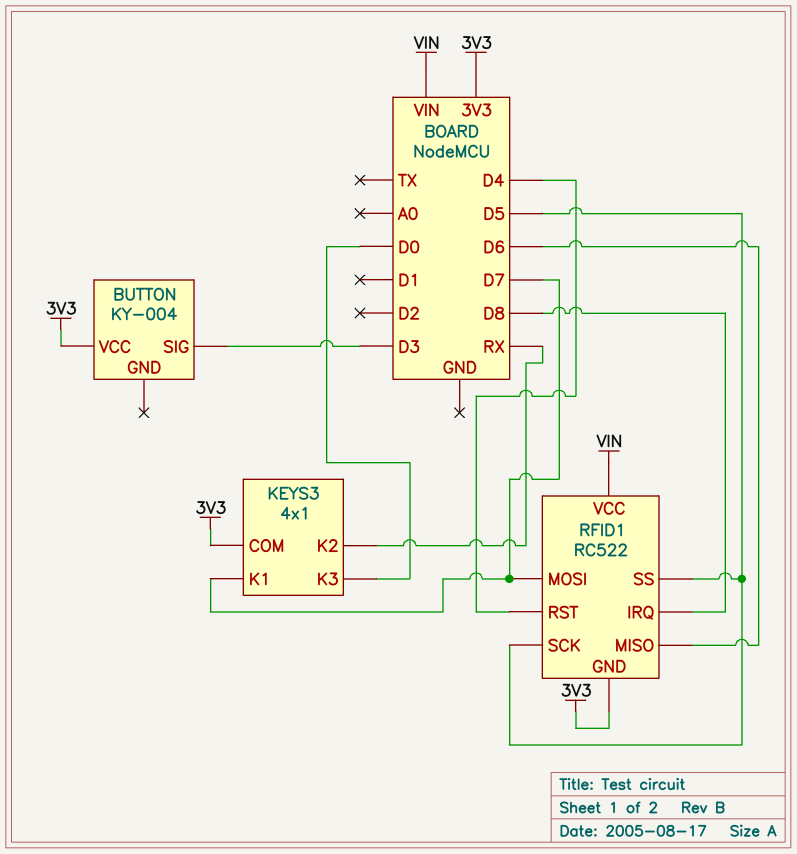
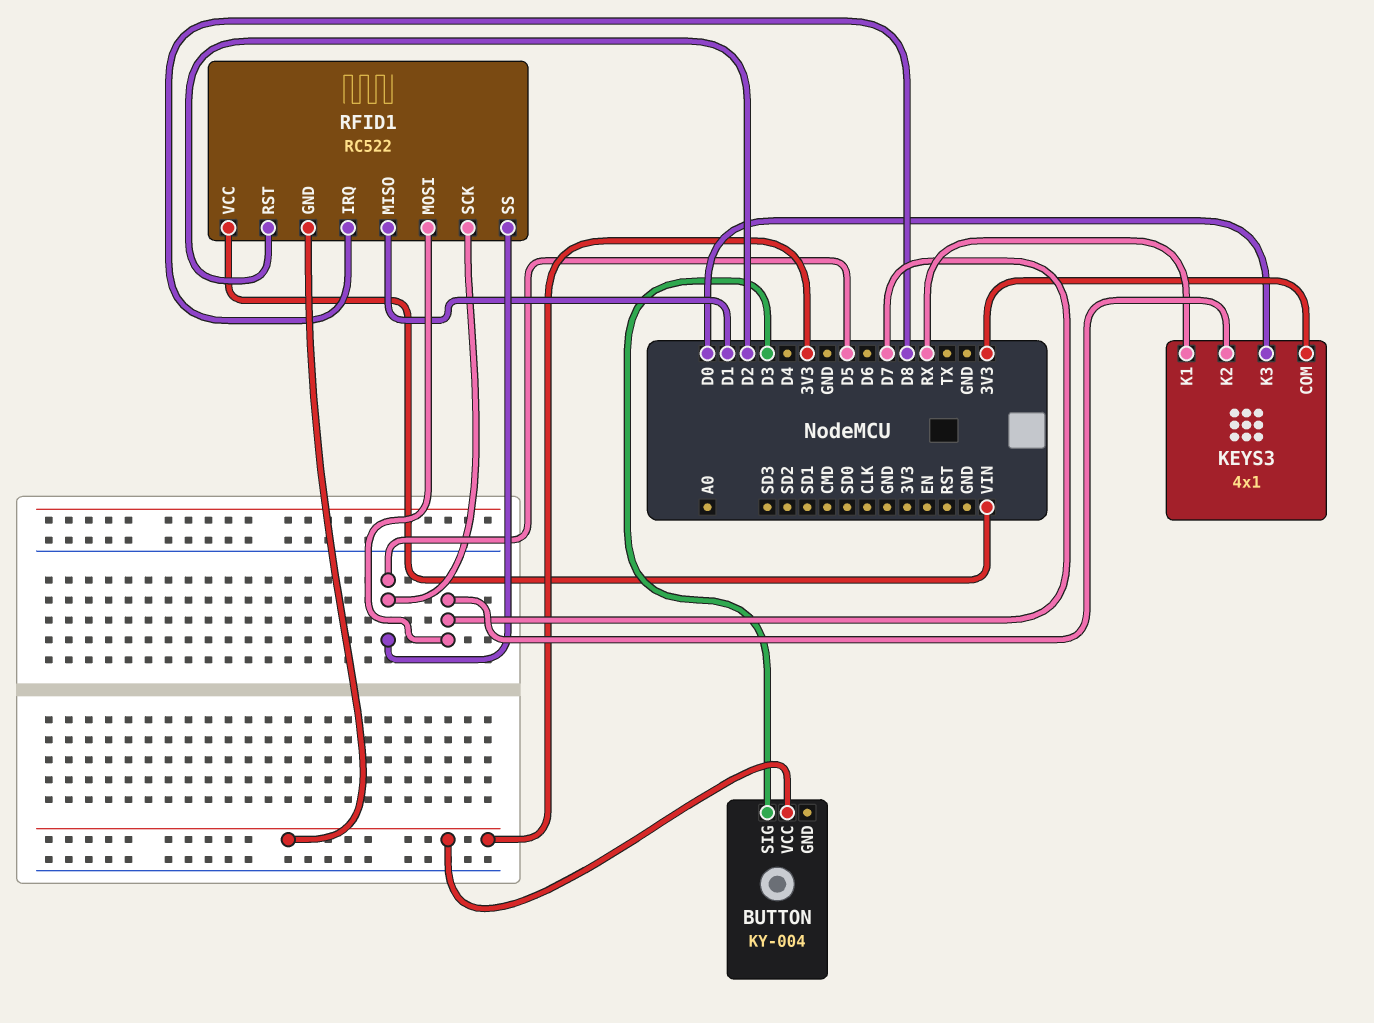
KEYS3 pin K1: D7 -> RX
KEYS3 pin K2: RX -> D7
RFID1 pin MISO: D6 -> D1
RFID1 pin RST: D4 -> D2

